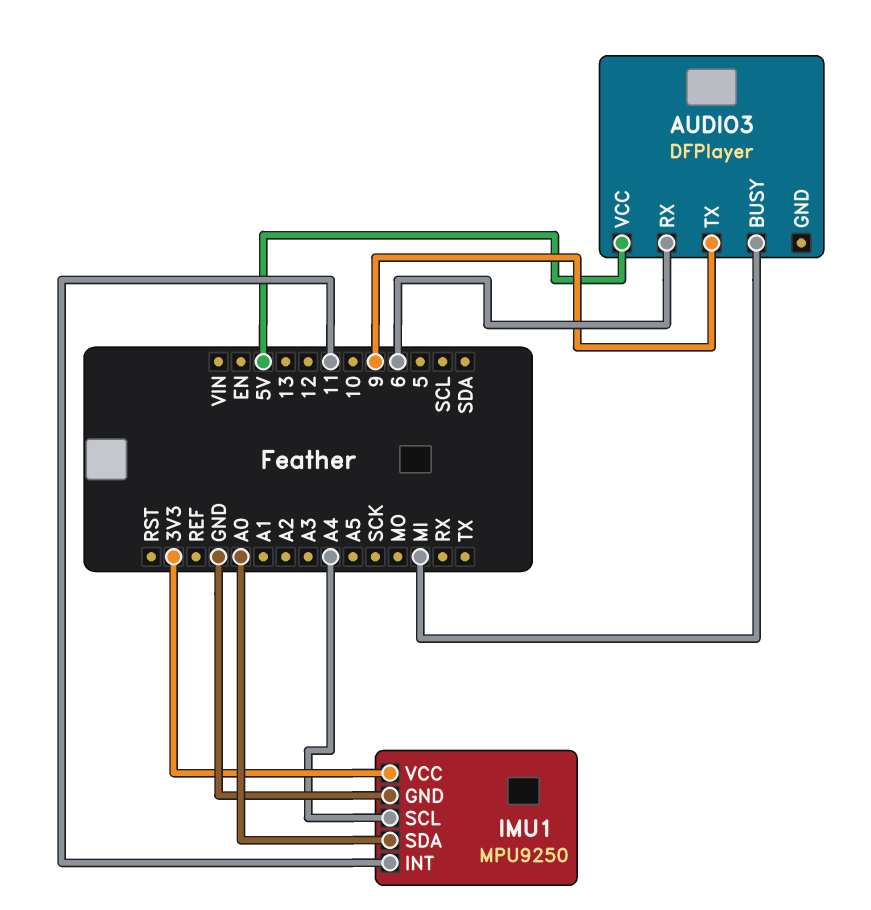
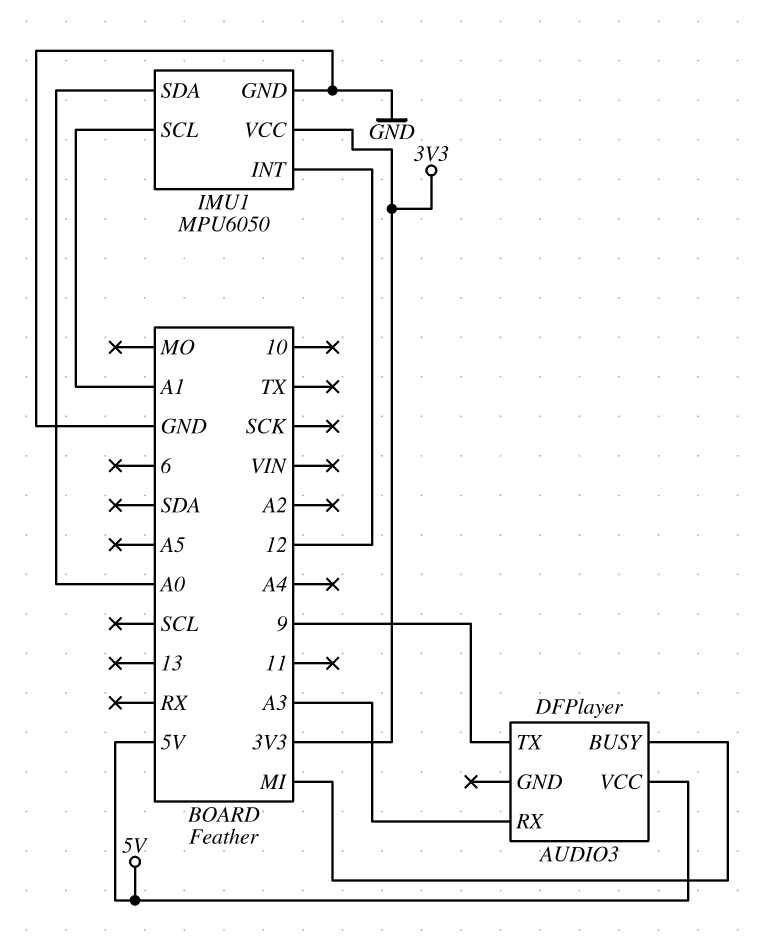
AUDIO3 pin RX: 6 -> A3
IMU1: MPU9250 -> MPU6050
IMU1 pin INT: 11 -> 12
IMU1 pin SCL: A4 -> A1

